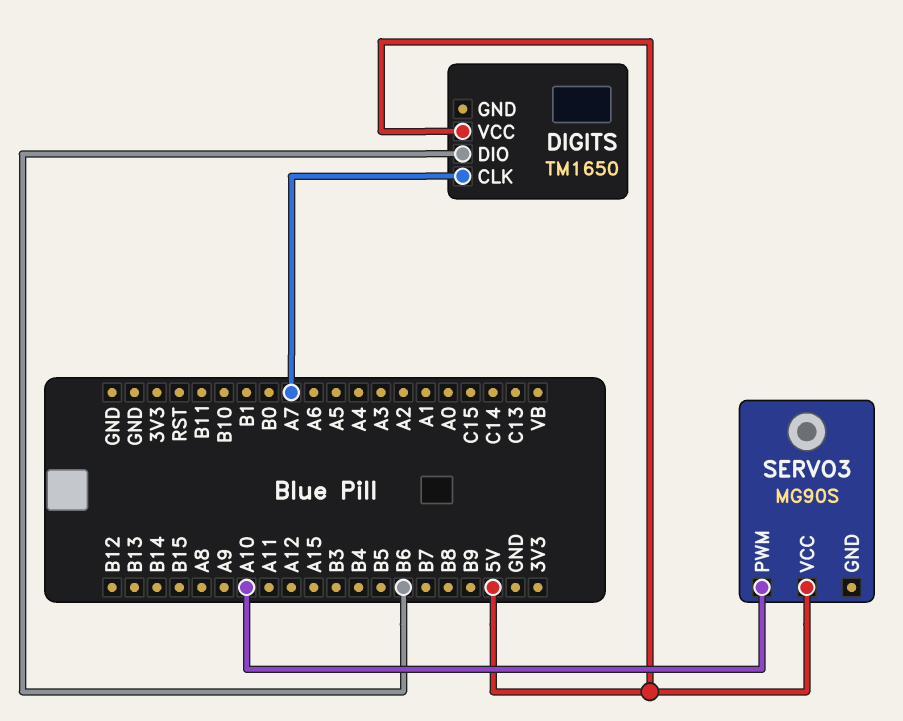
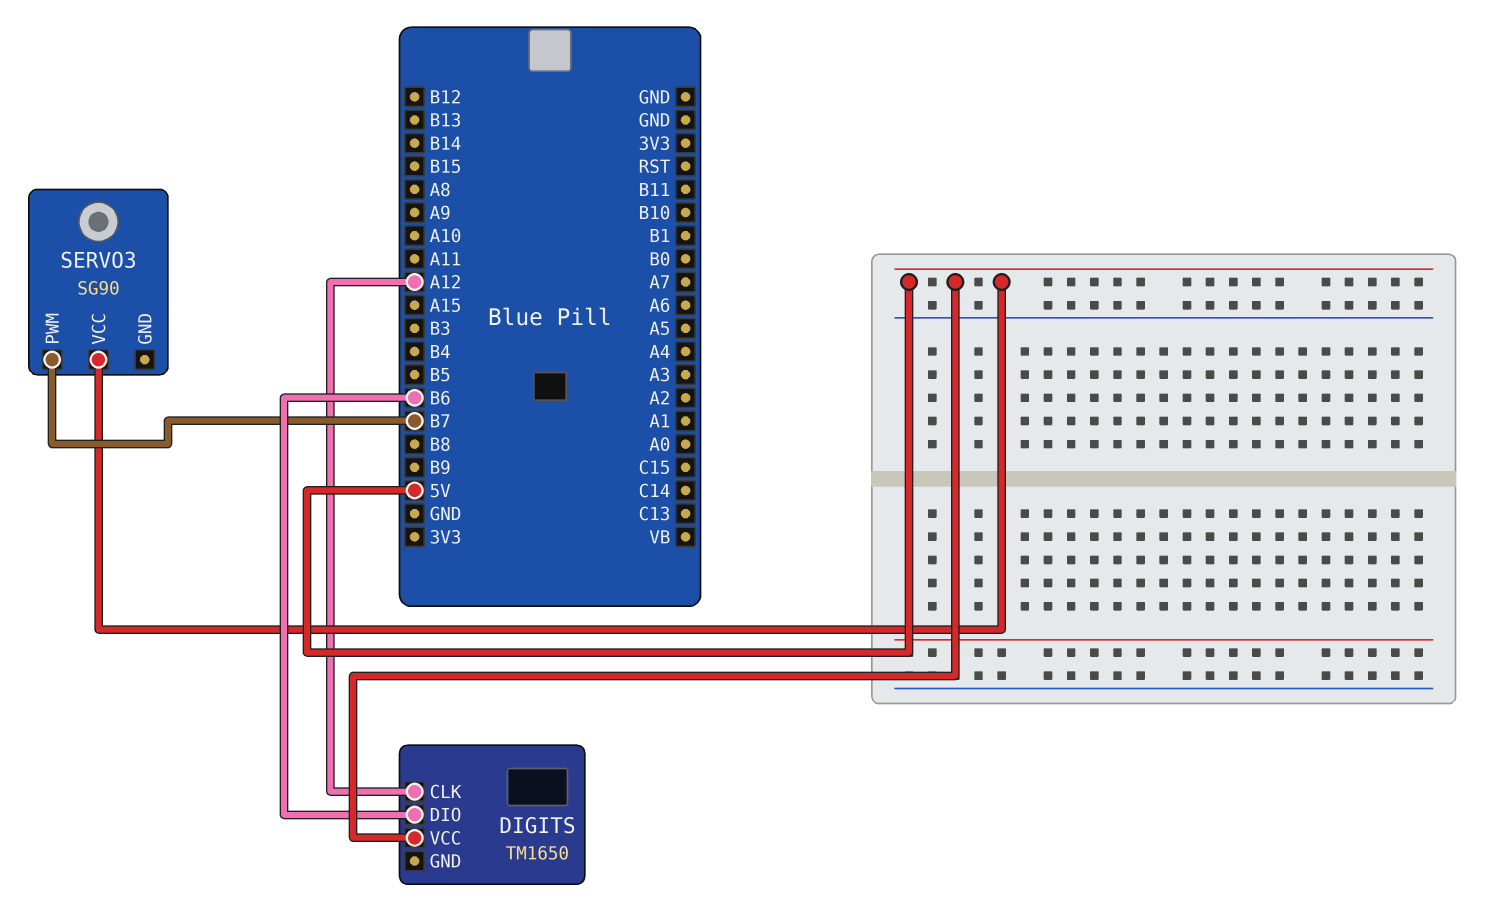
DIGITS pin CLK: A7 -> A12
SERVO3: MG90S -> SG90
SERVO3 pin PWM: A10 -> B7

